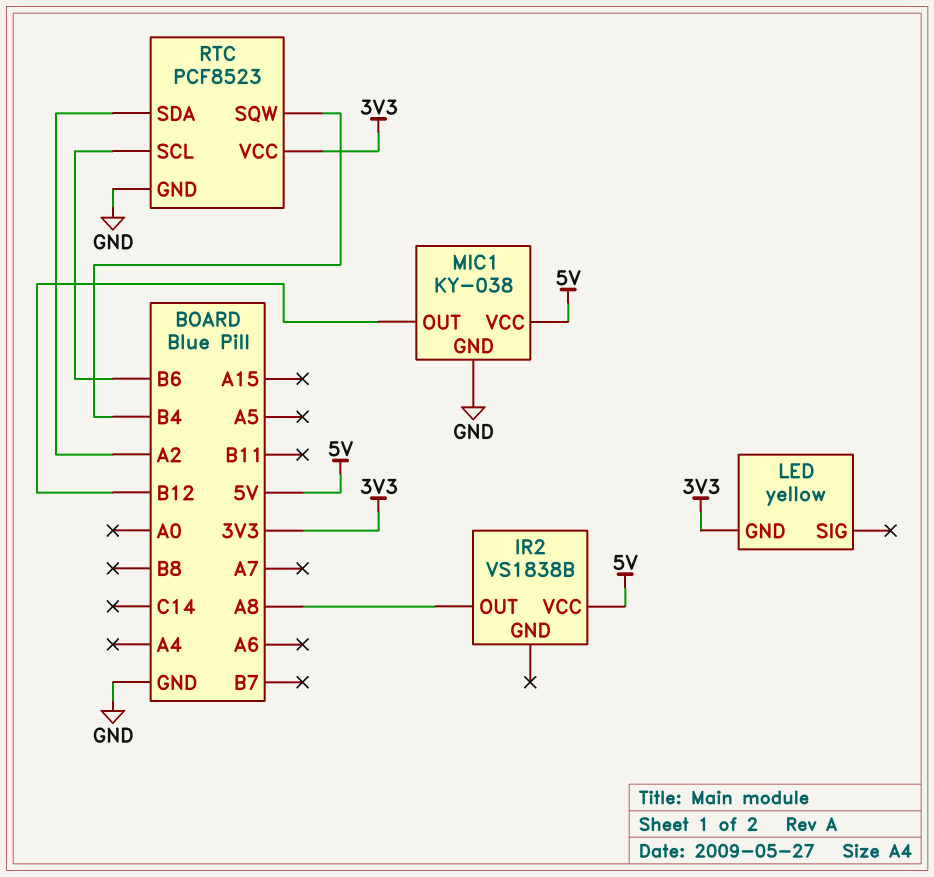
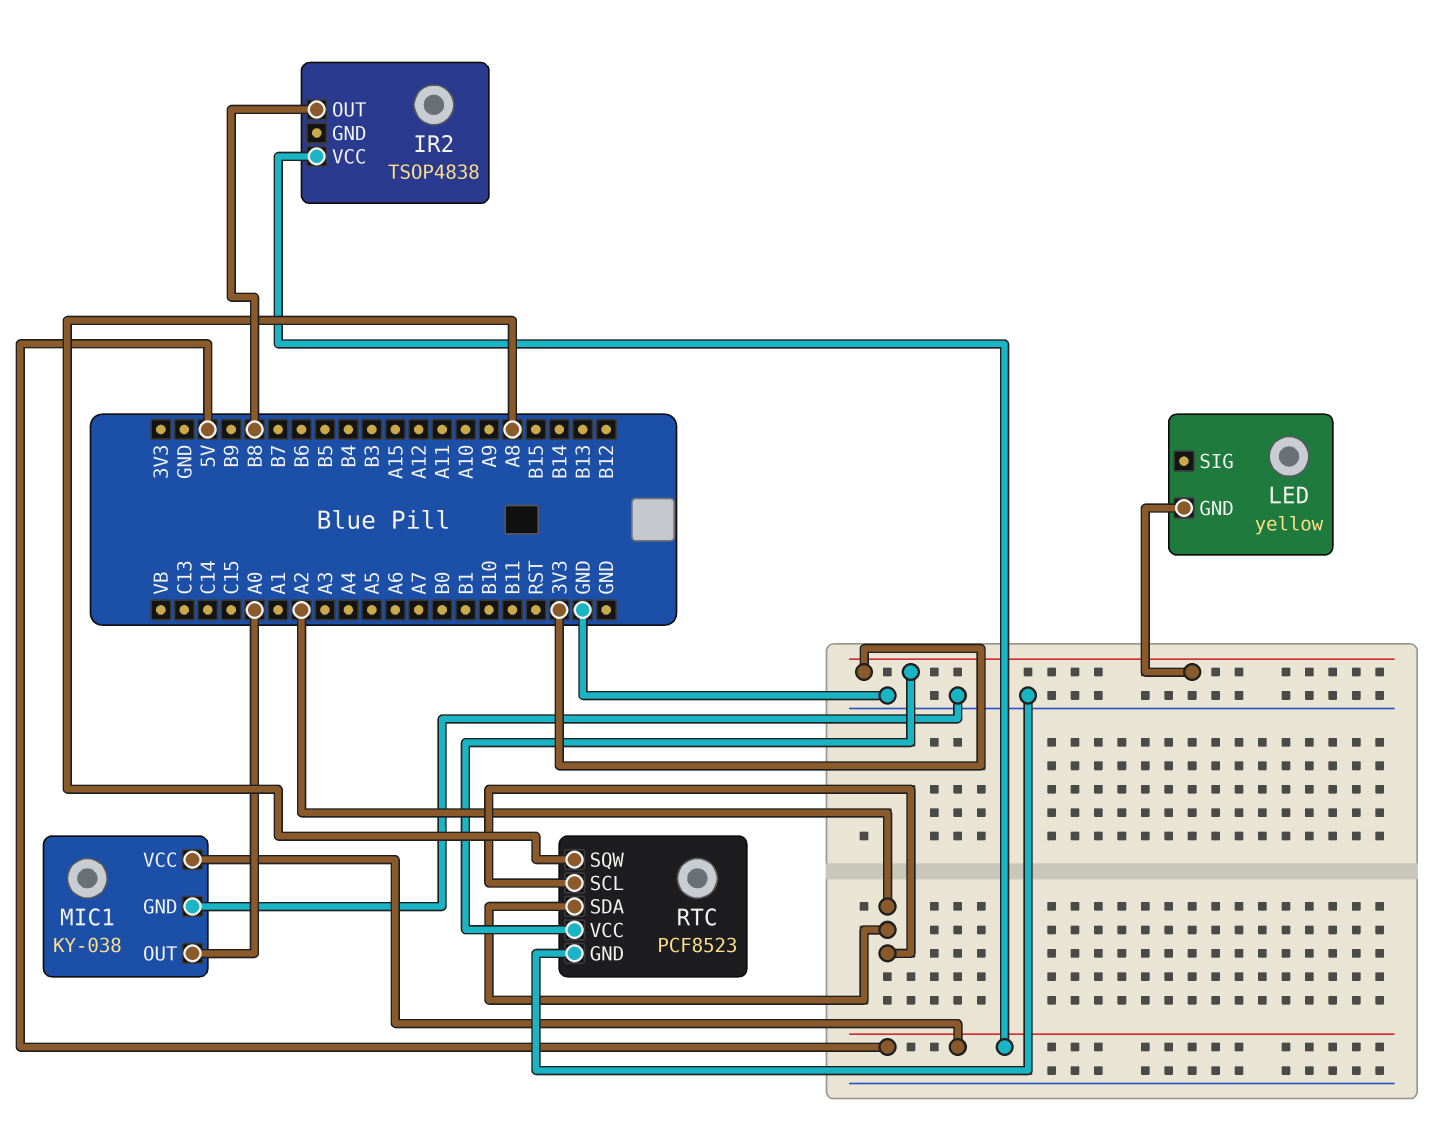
IR2: VS1838B -> TSOP4838
IR2 pin OUT: A8 -> B8
MIC1 pin OUT: B12 -> A0
RTC pin SCL: B6 -> A2
RTC pin SQW: B4 -> A8

